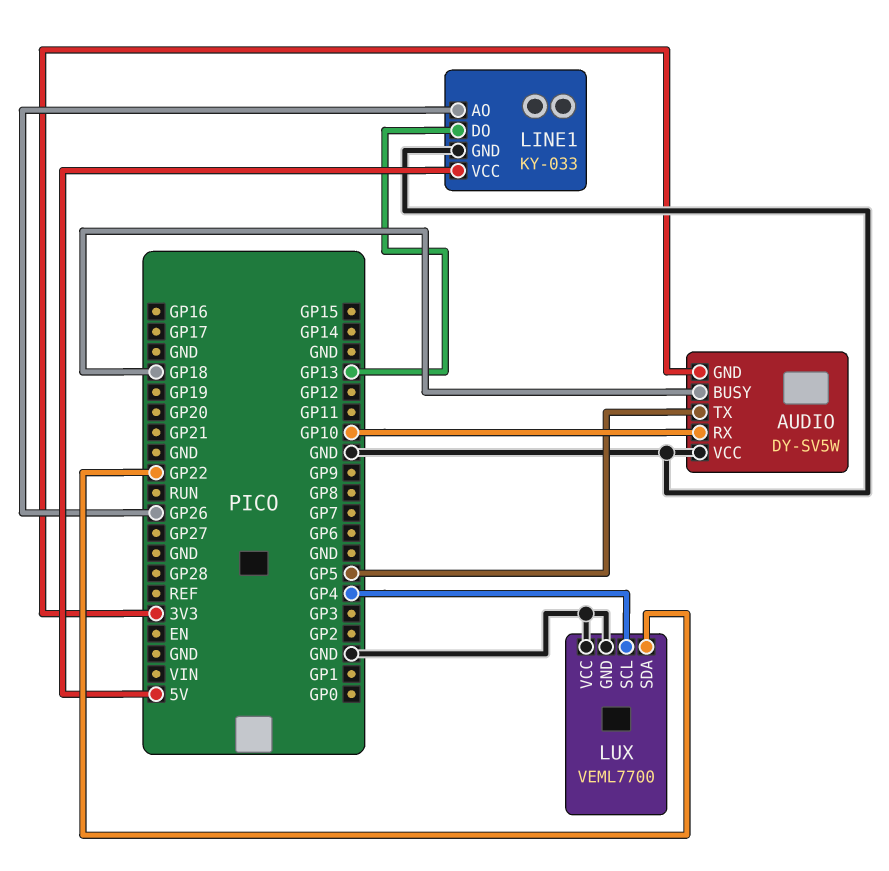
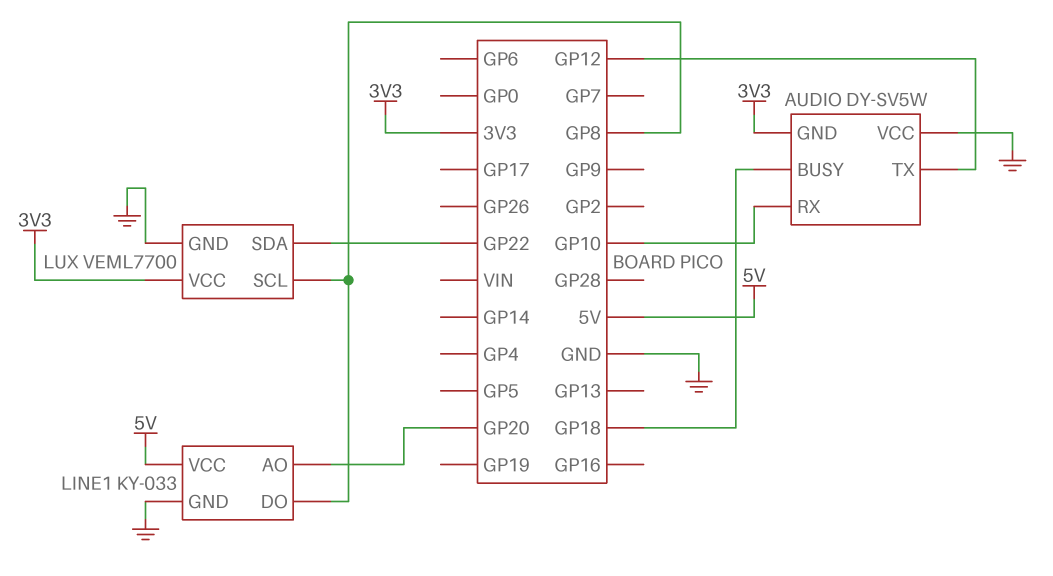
AUDIO pin TX: GP5 -> GP12
LINE1 pin AO: GP26 -> GP20
LINE1 pin DO: GP13 -> GP8
LUX pin SCL: GP4 -> GP8
LUX pin VCC: GND -> 3V3

